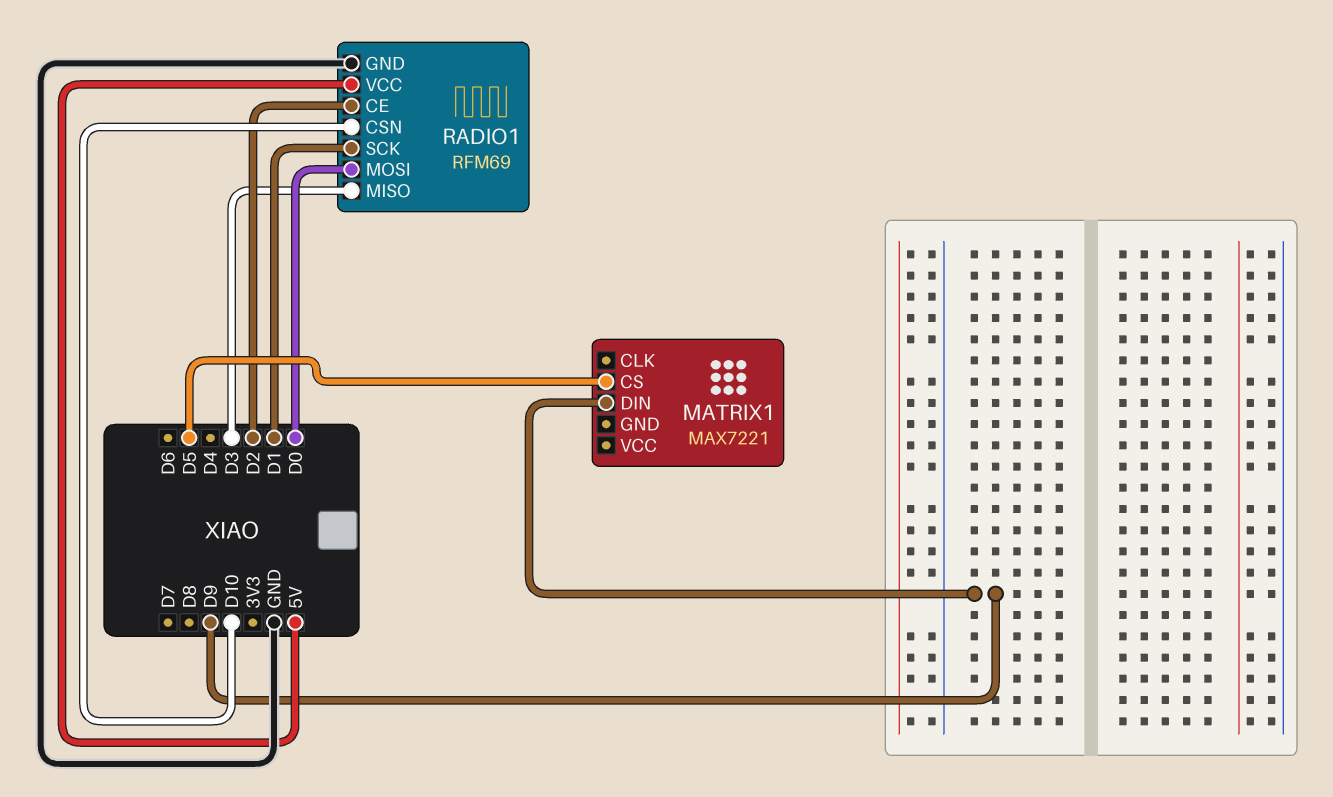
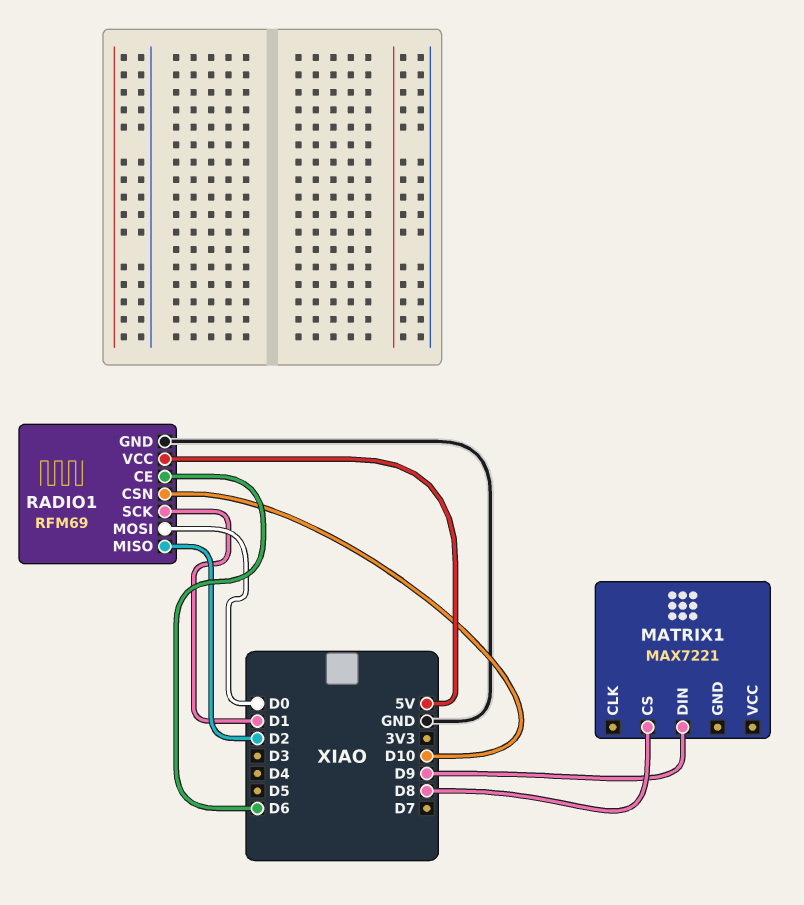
MATRIX1 pin CS: D5 -> D8
RADIO1 pin CE: D2 -> D6
RADIO1 pin MISO: D3 -> D2

